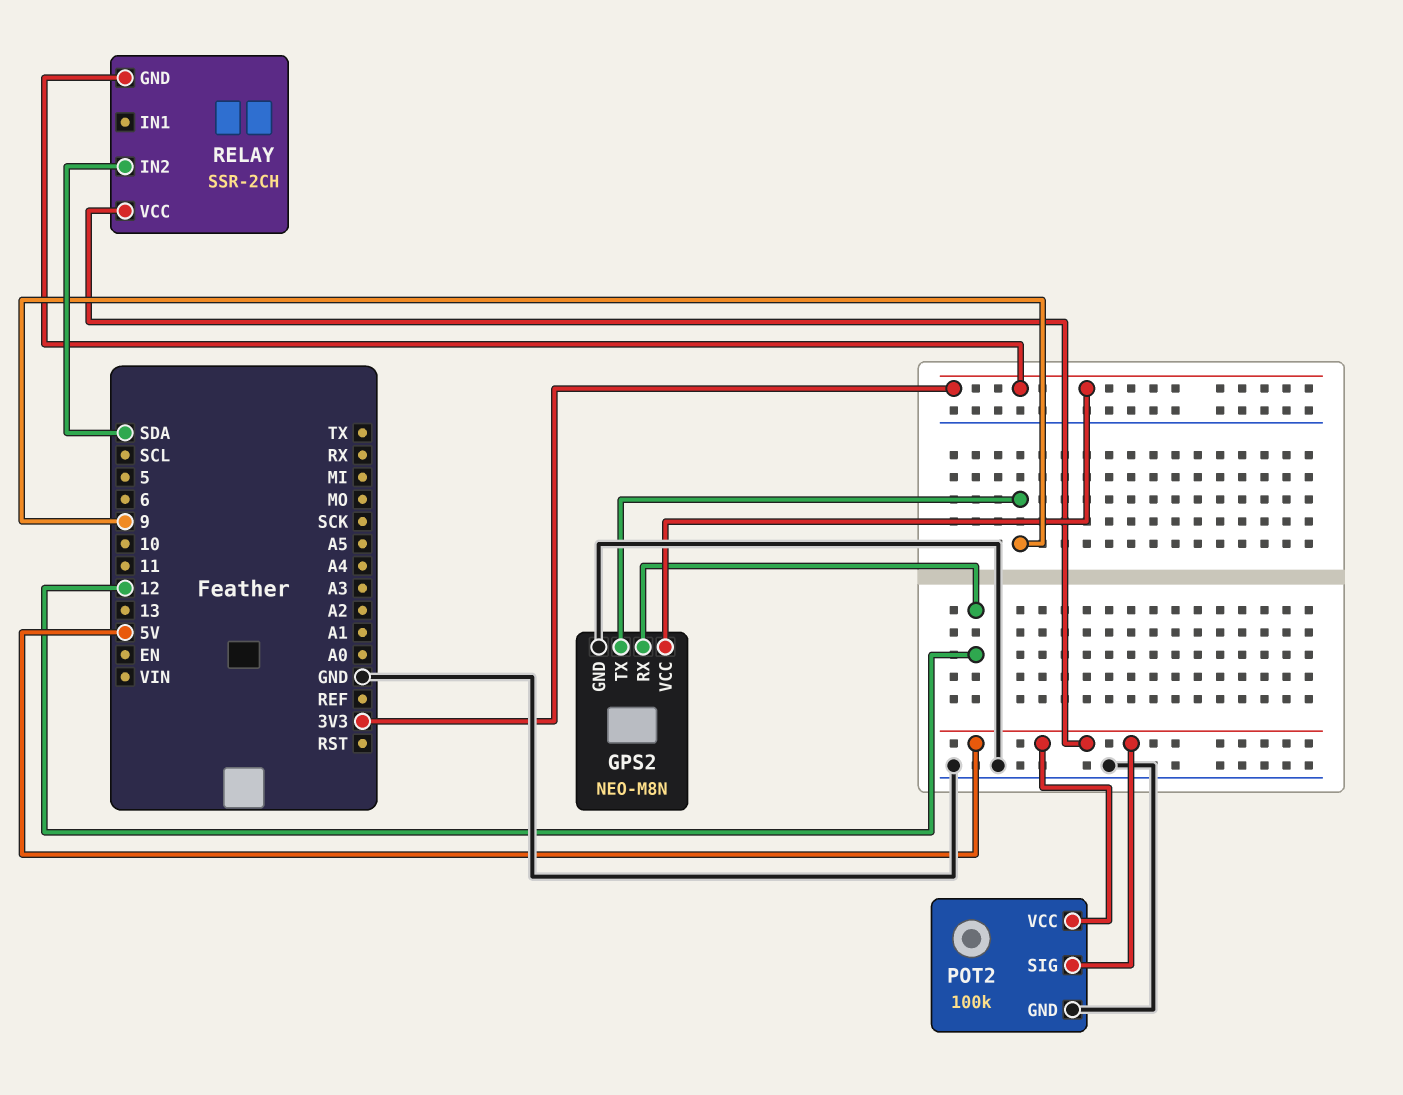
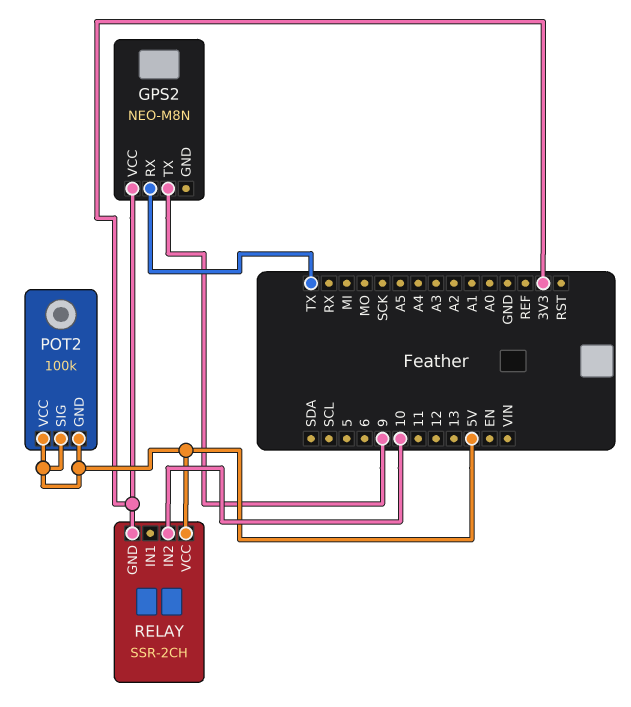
GPS2 pin GND: GND -> none
GPS2 pin RX: 12 -> TX
POT2 pin GND: GND -> 5V
RELAY pin IN2: SDA -> 10

